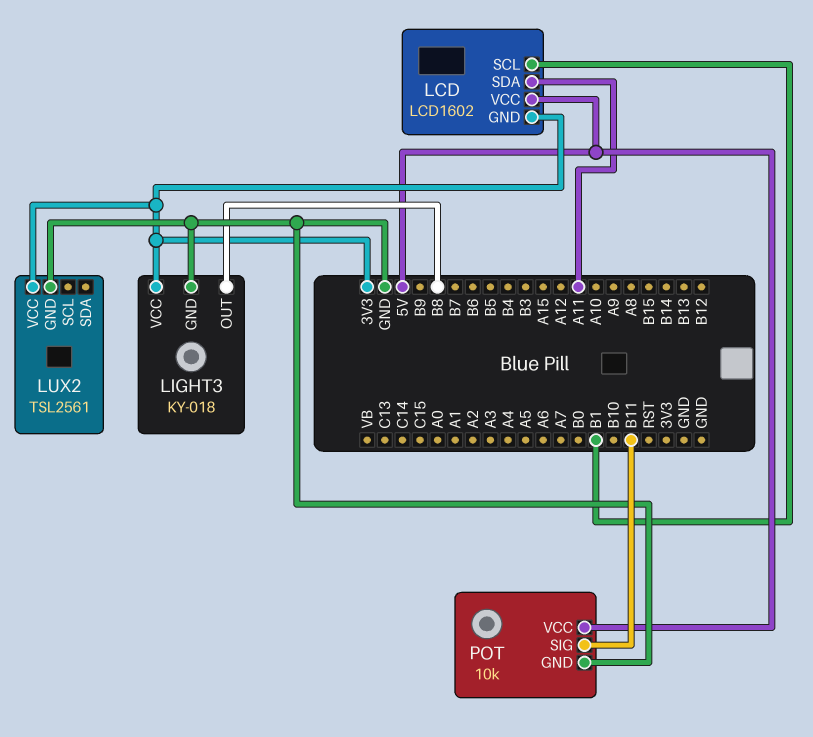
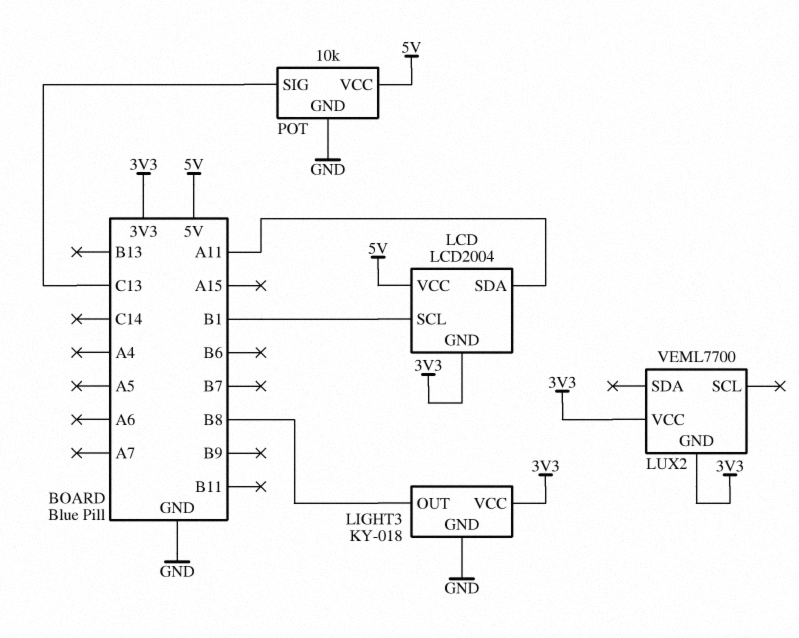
LCD: LCD1602 -> LCD2004
LUX2: TSL2561 -> VEML7700
LUX2 pin GND: GND -> 3V3
POT pin SIG: B11 -> C13

